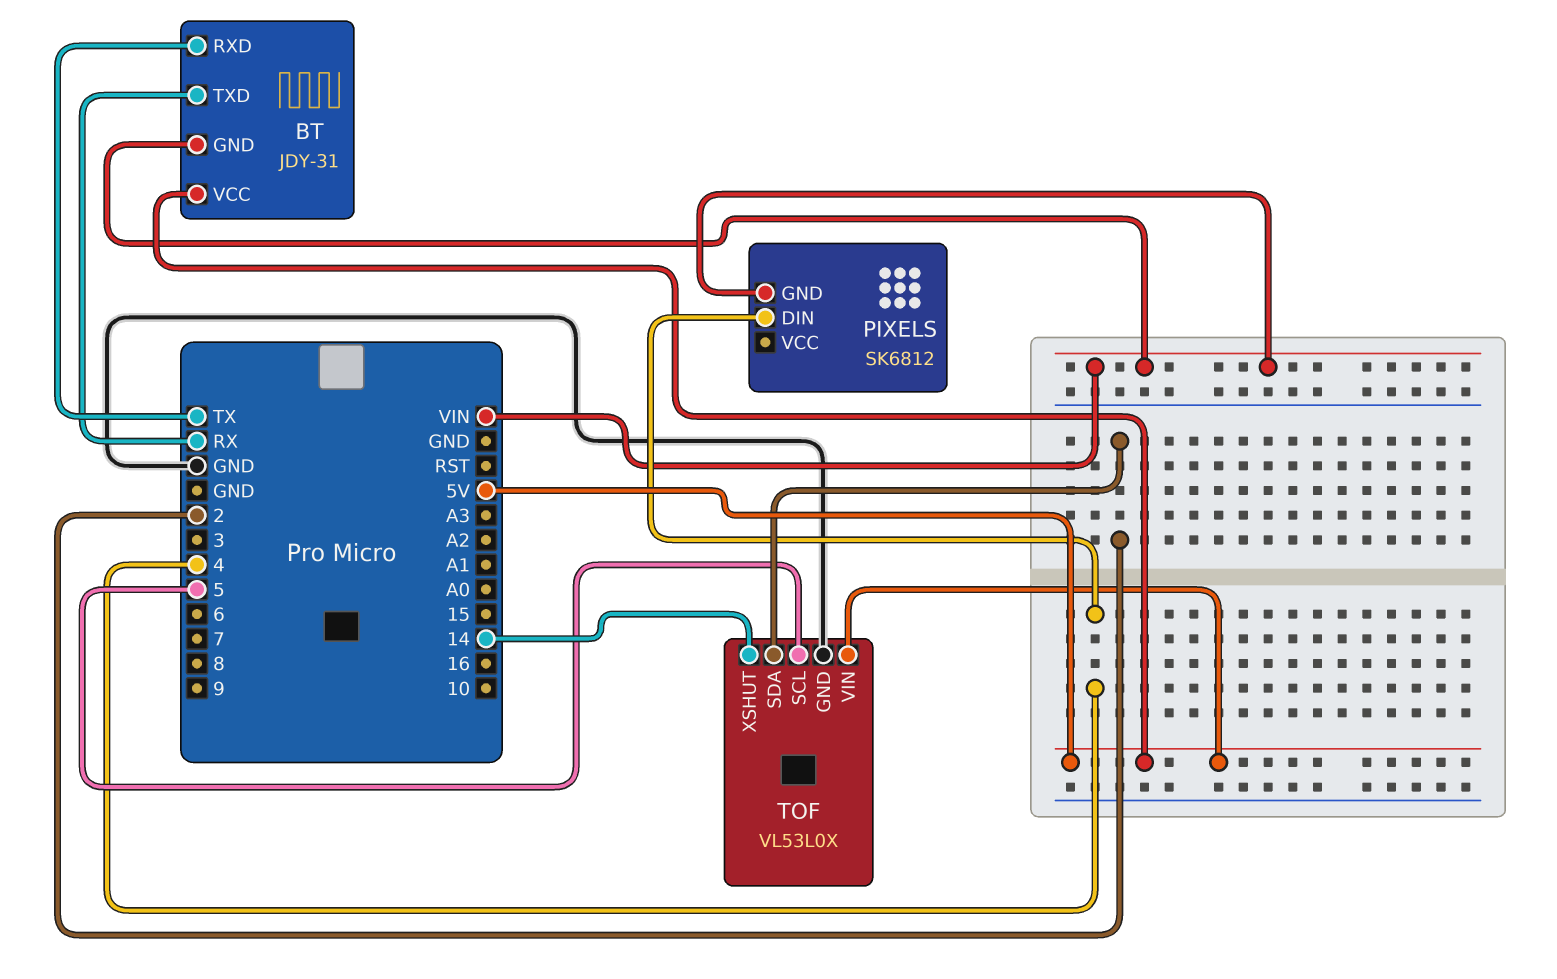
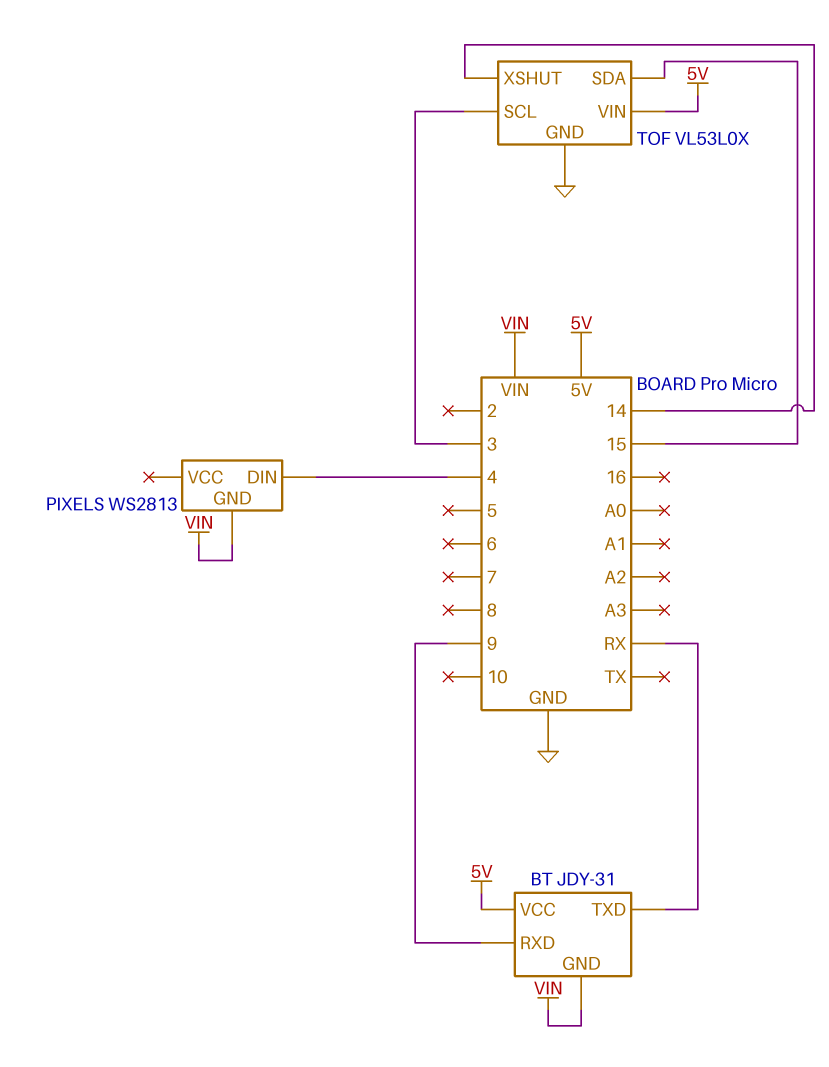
BT pin RXD: TX -> 9
PIXELS: SK6812 -> WS2813
TOF pin SCL: 5 -> 3
TOF pin SDA: 2 -> 15

